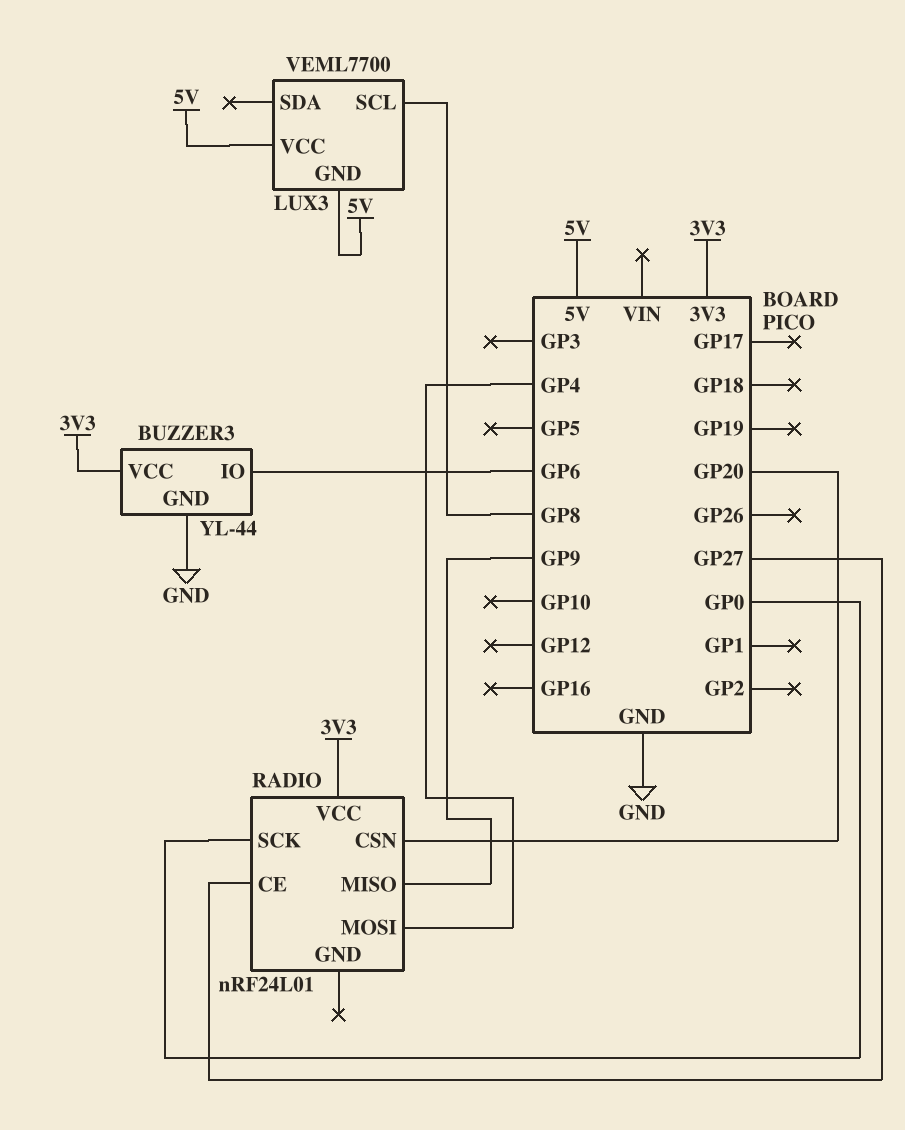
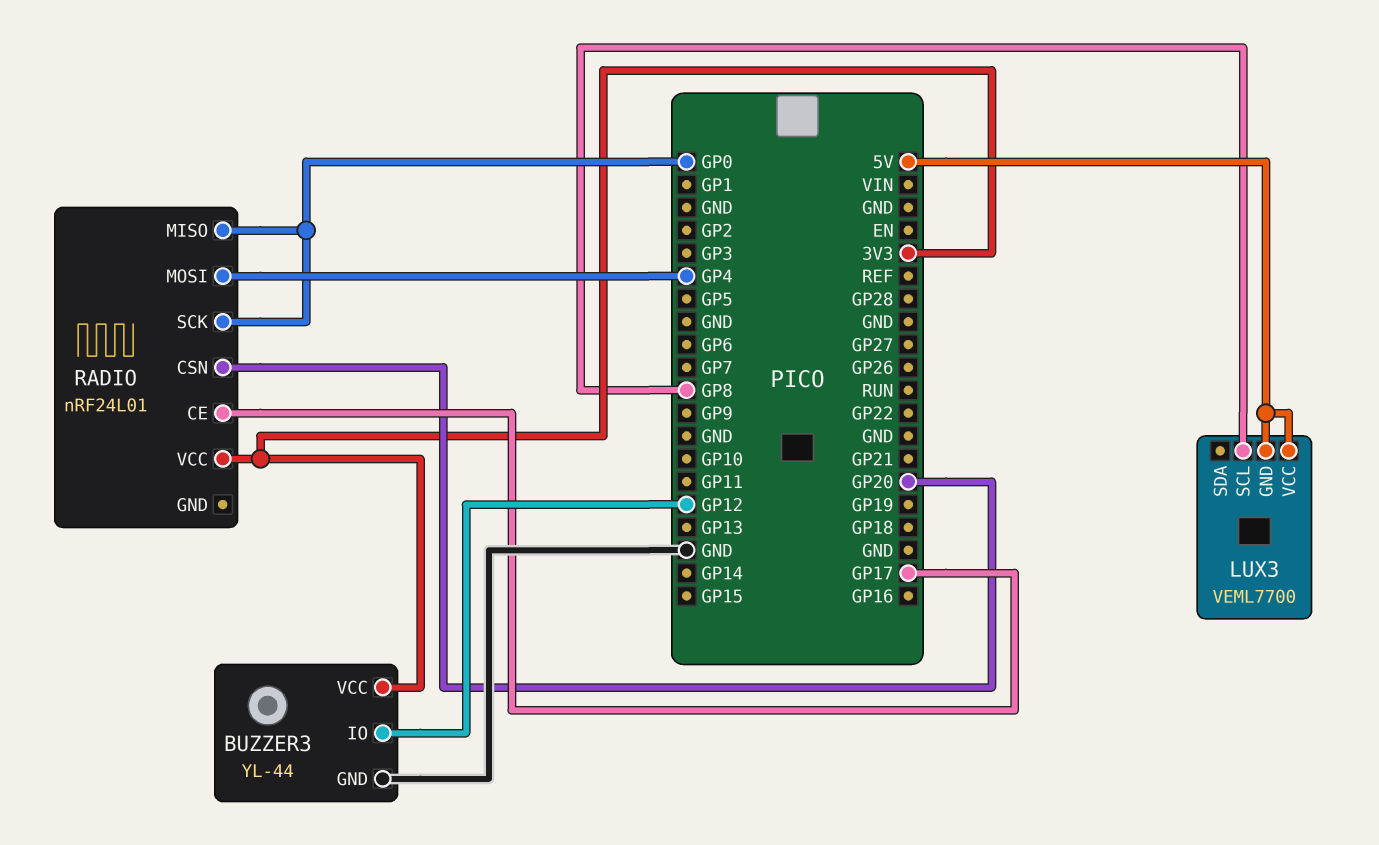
BUZZER3 pin IO: GP6 -> GP12
RADIO pin CE: GP27 -> GP17
RADIO pin MISO: GP9 -> GP0

